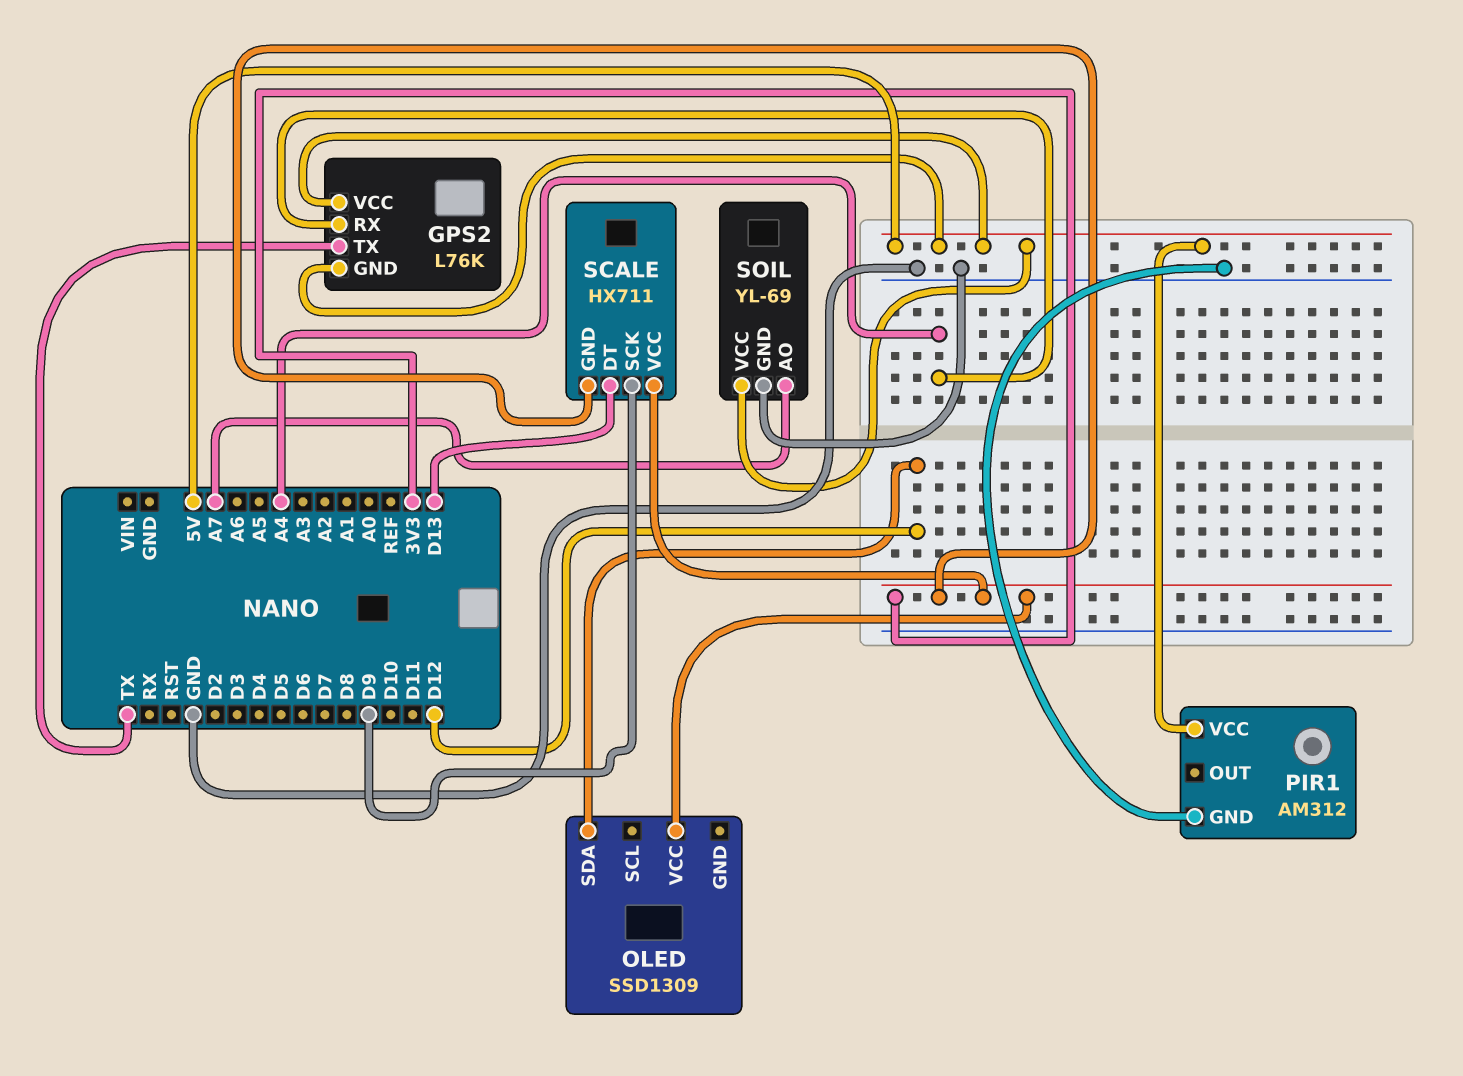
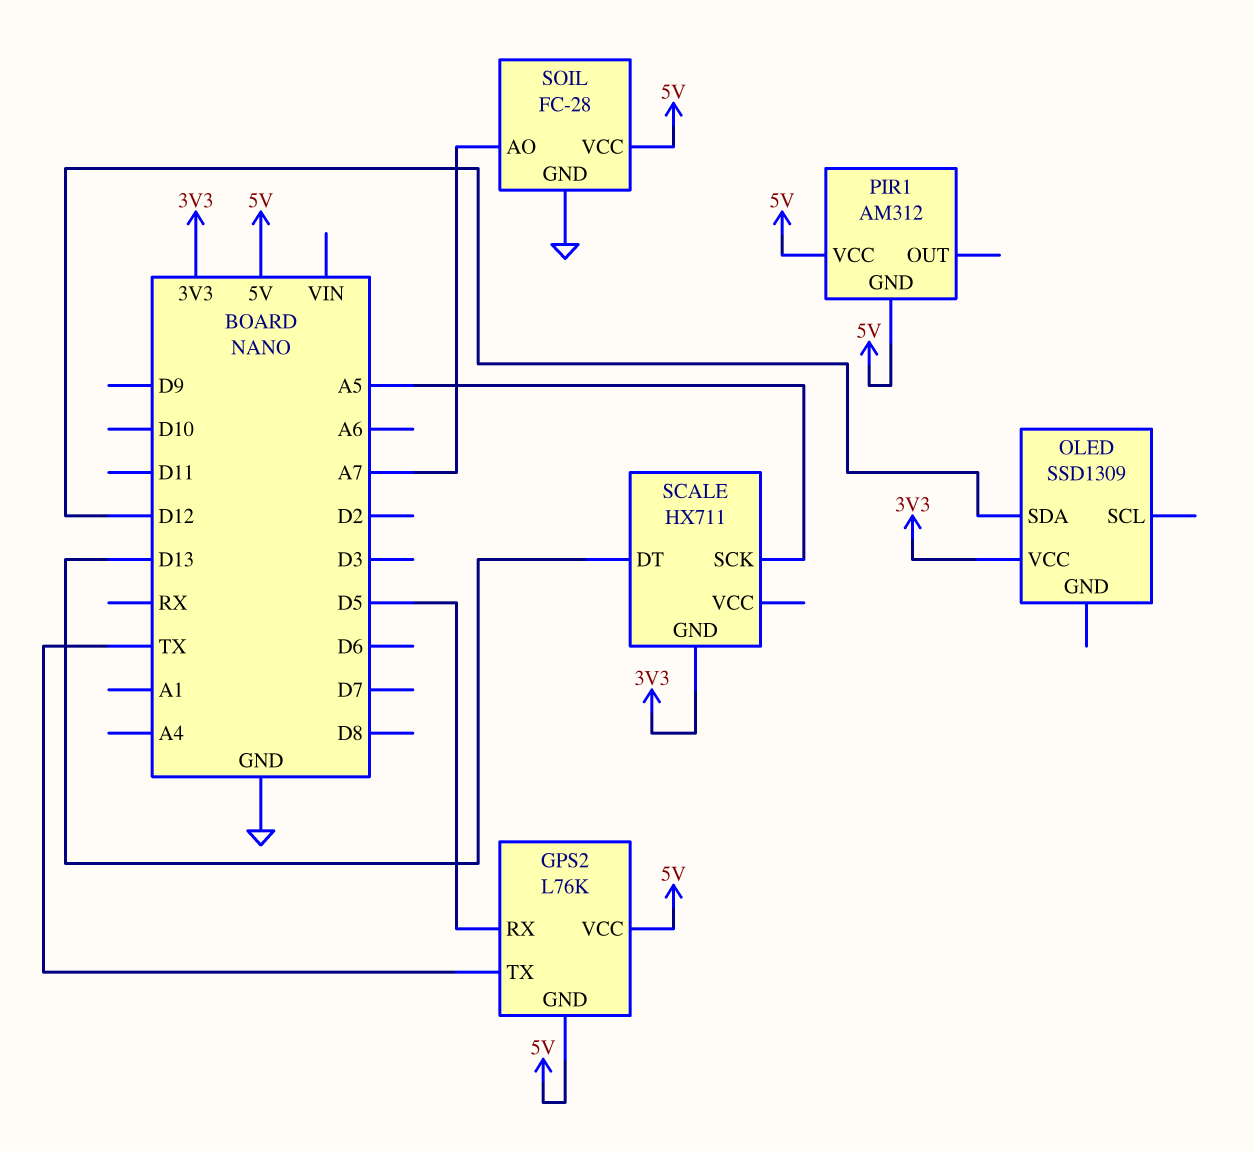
GPS2 pin RX: A4 -> D5
PIR1 pin GND: GND -> 5V
SCALE pin SCK: D9 -> A5
SCALE pin VCC: 3V3 -> none
SOIL: YL-69 -> FC-28

